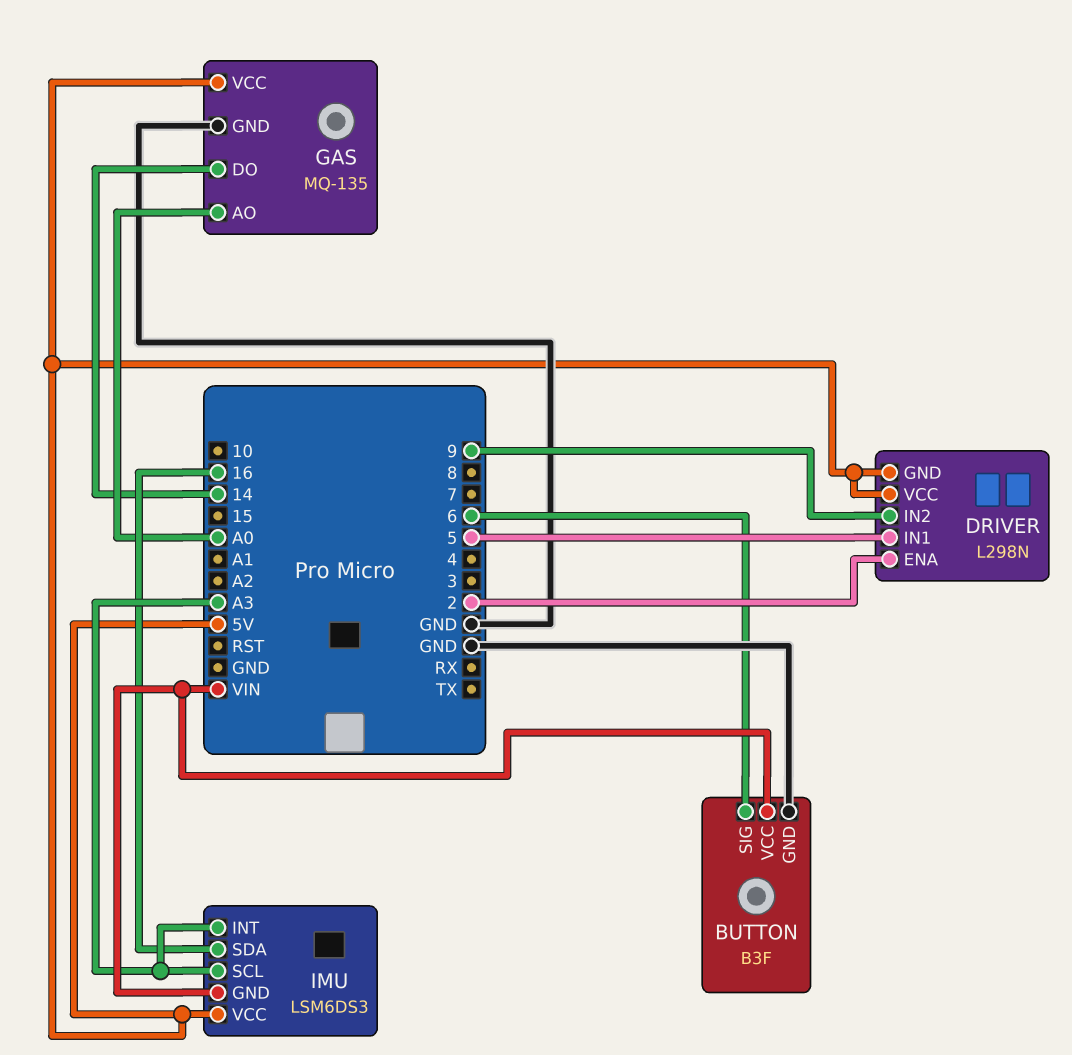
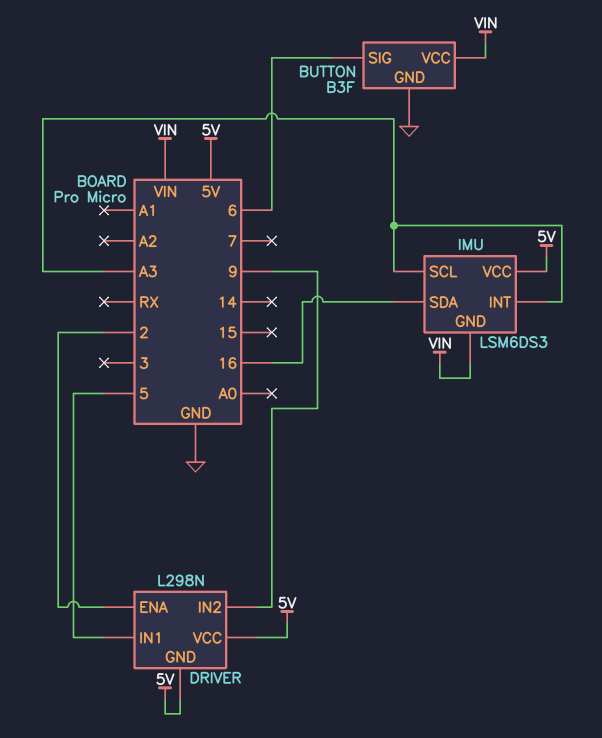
GAS: MQ-135 -> none
GAS pin AO: A0 -> none
GAS pin DO: 14 -> none
GAS pin GND: GND -> none
GAS pin VCC: 5V -> none

